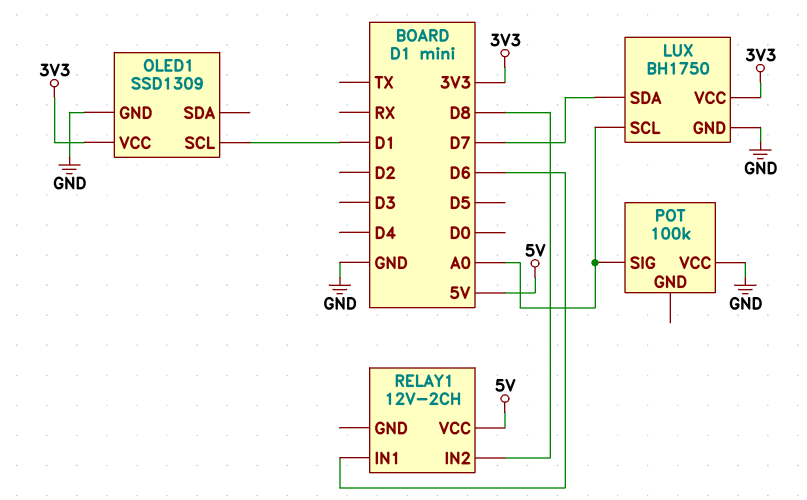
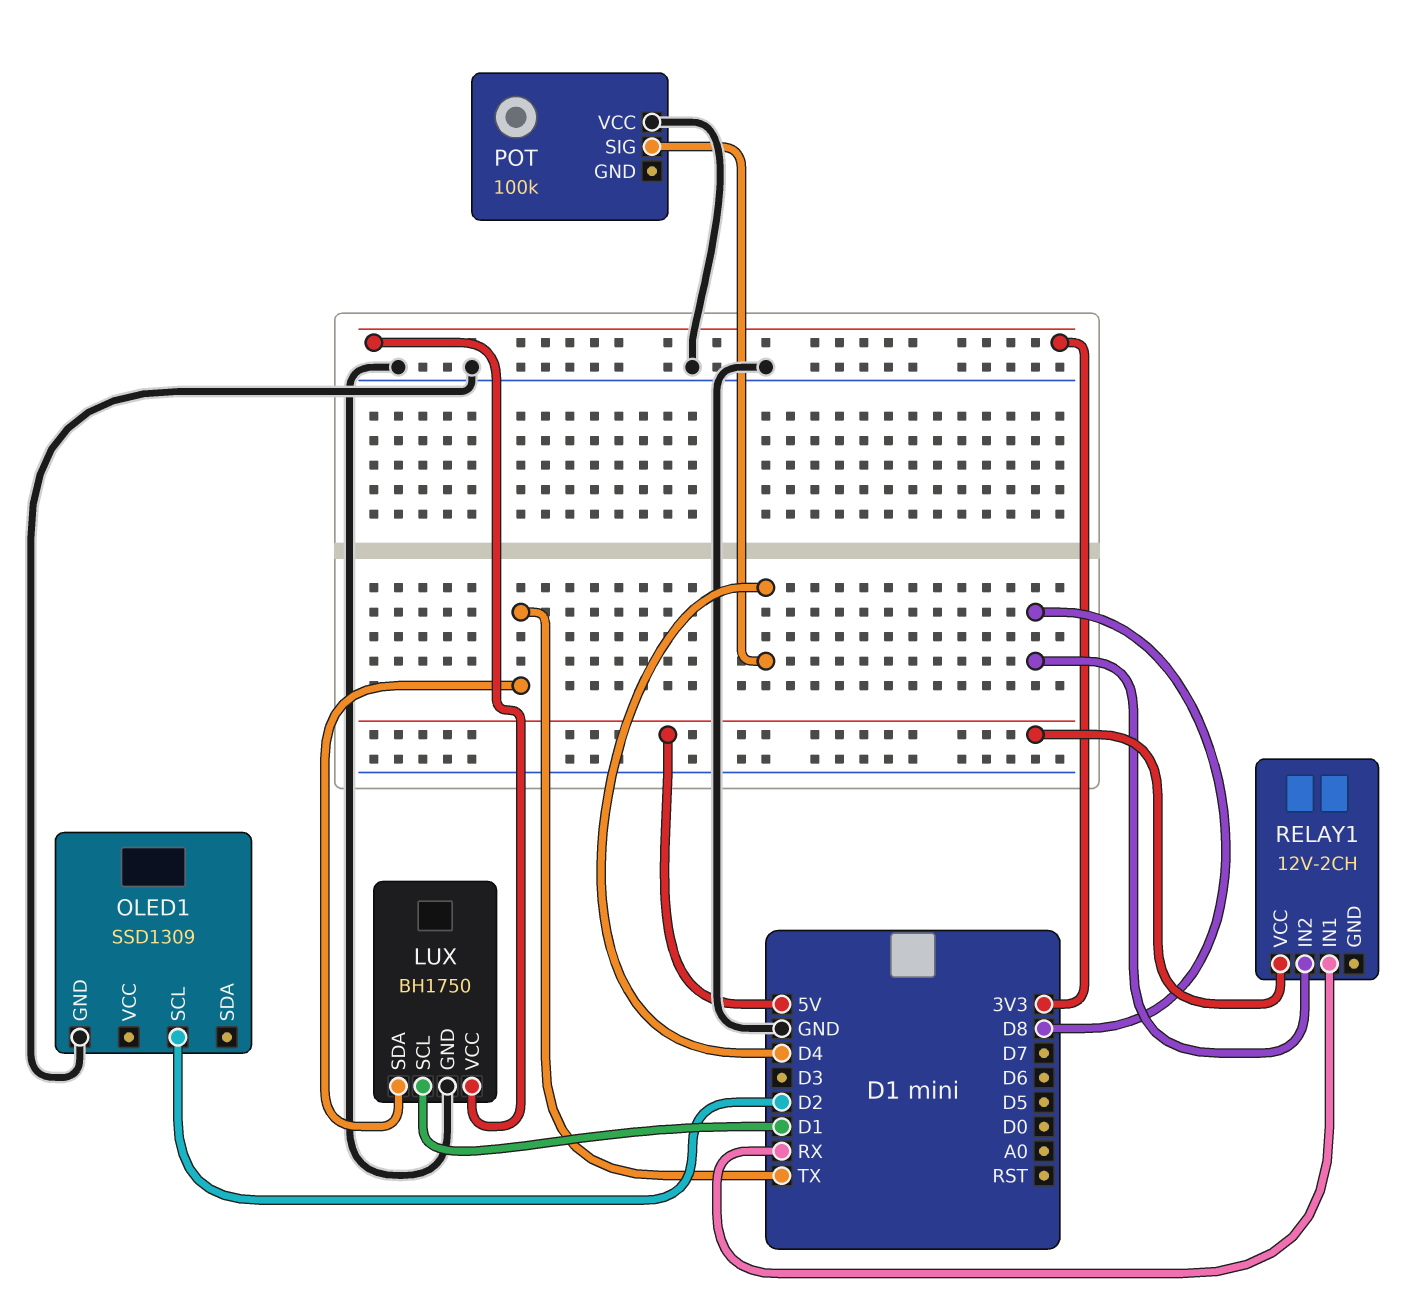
LUX pin SCL: A0 -> D1
LUX pin SDA: D7 -> TX
OLED1 pin SCL: D1 -> D2
OLED1 pin VCC: 3V3 -> none
POT pin SIG: A0 -> D4
RELAY1 pin IN1: D6 -> RX

